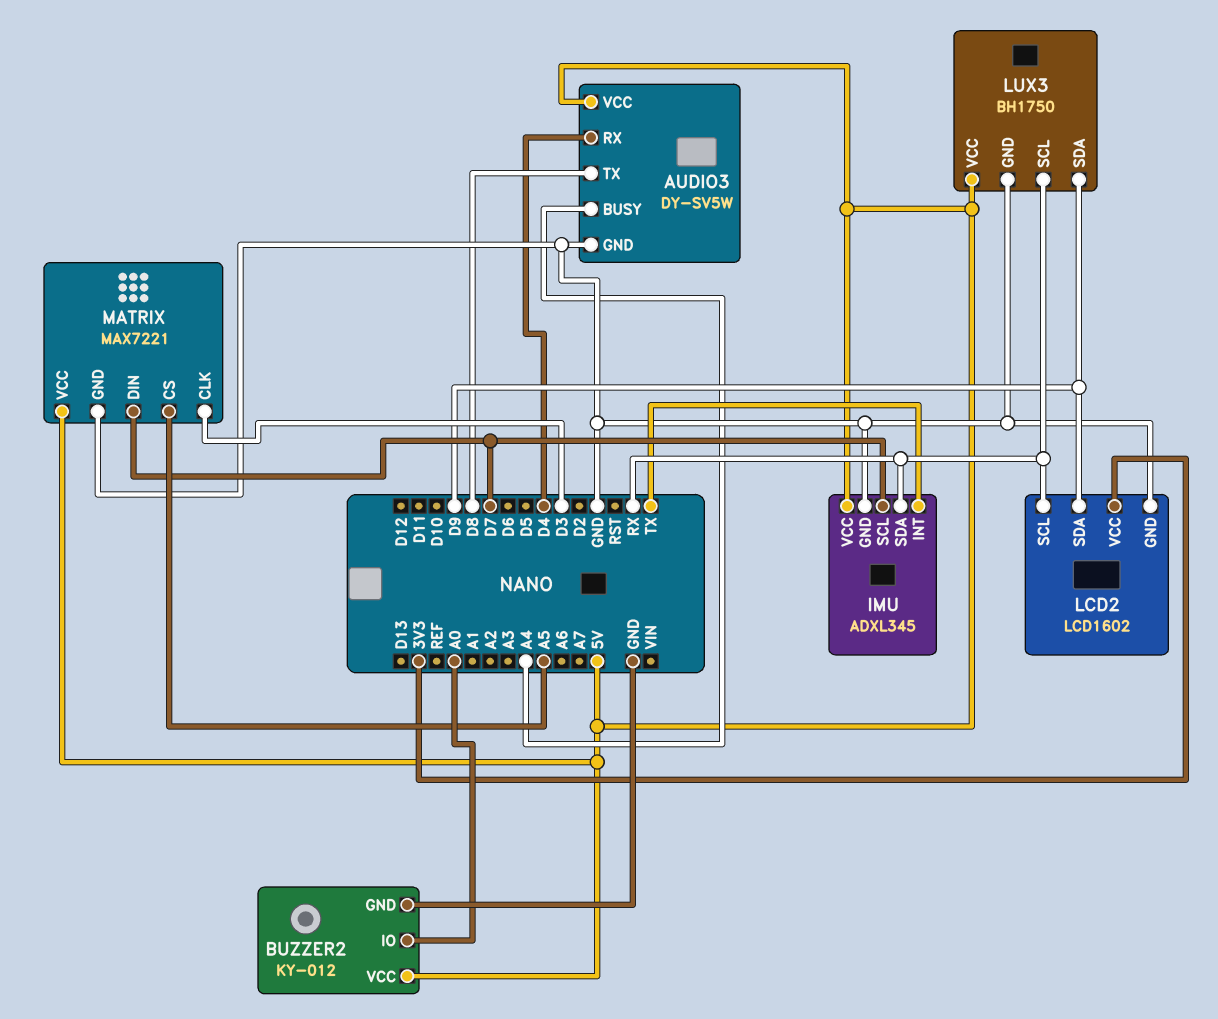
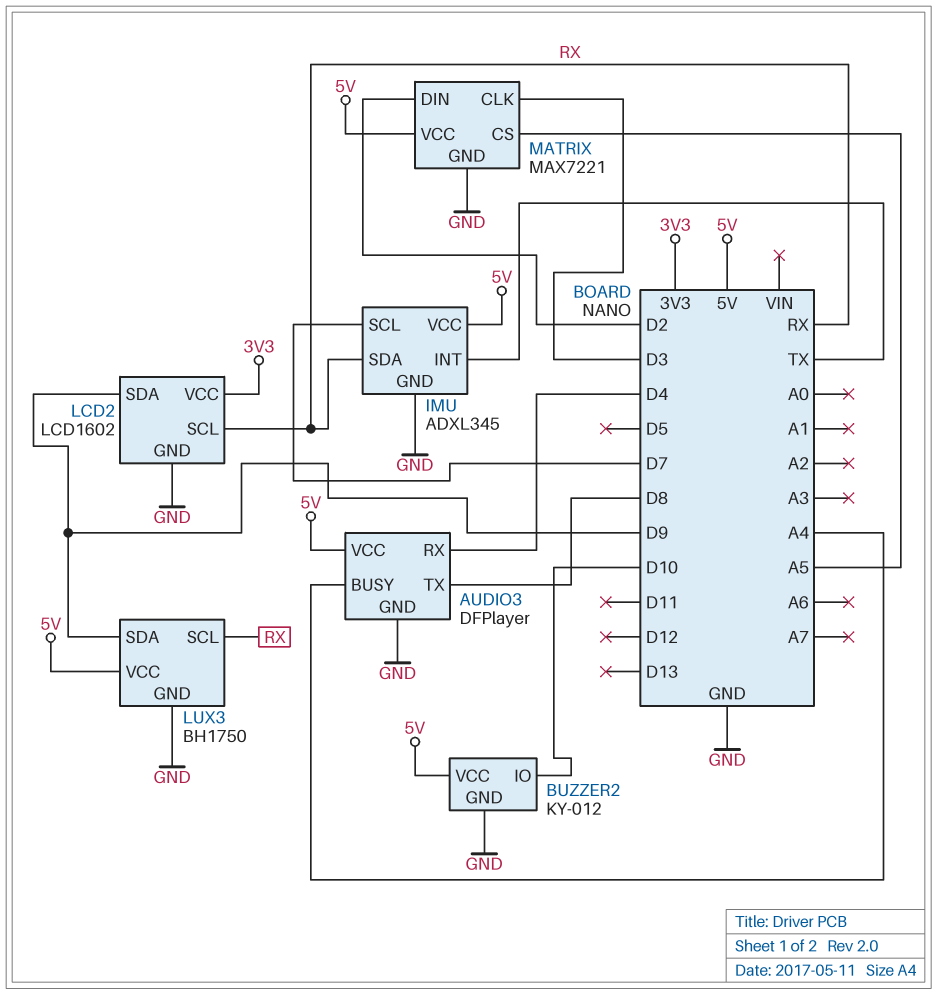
AUDIO3: DY-SV5W -> DFPlayer
BUZZER2 pin IO: A0 -> D10
MATRIX pin DIN: D7 -> D2

